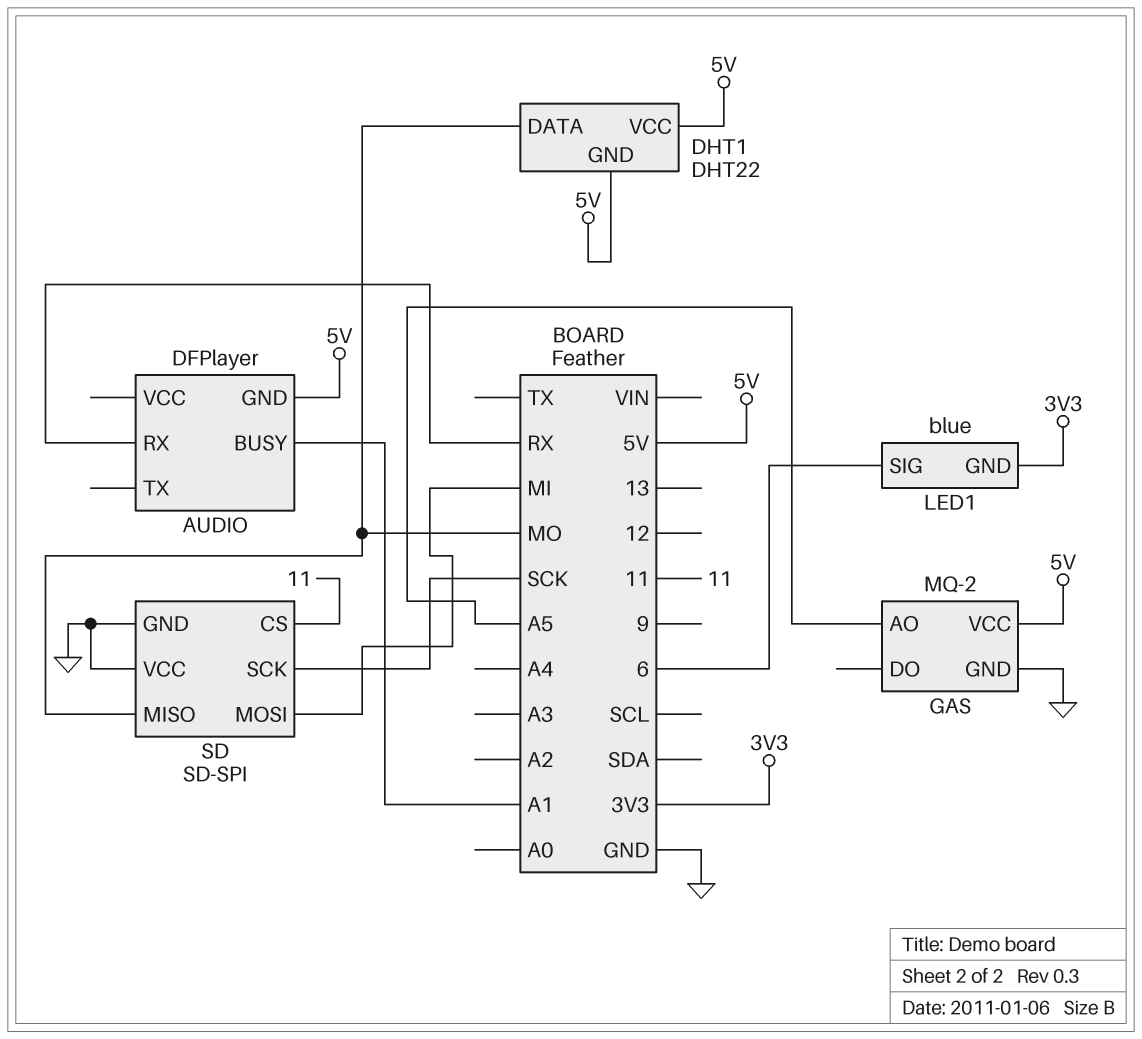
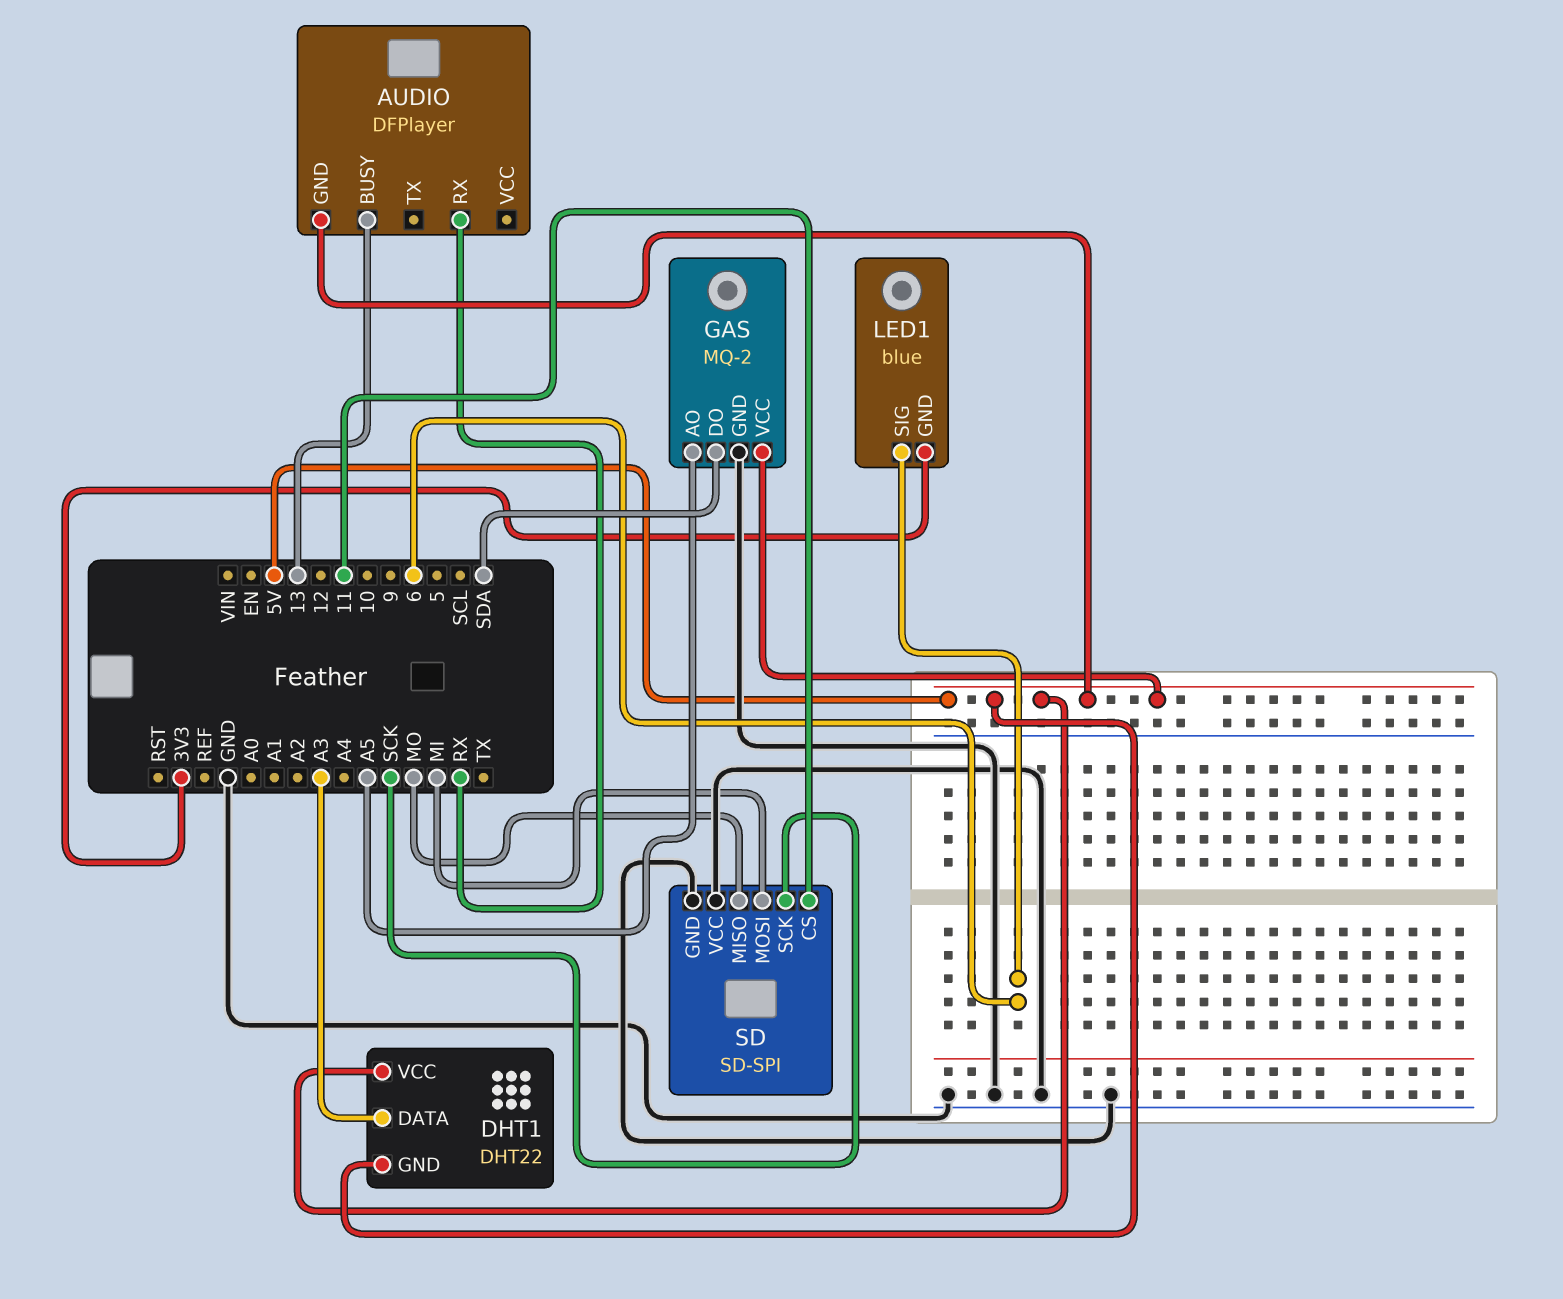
AUDIO pin BUSY: A1 -> 13
DHT1 pin DATA: MO -> A3
GAS pin DO: none -> SDA

